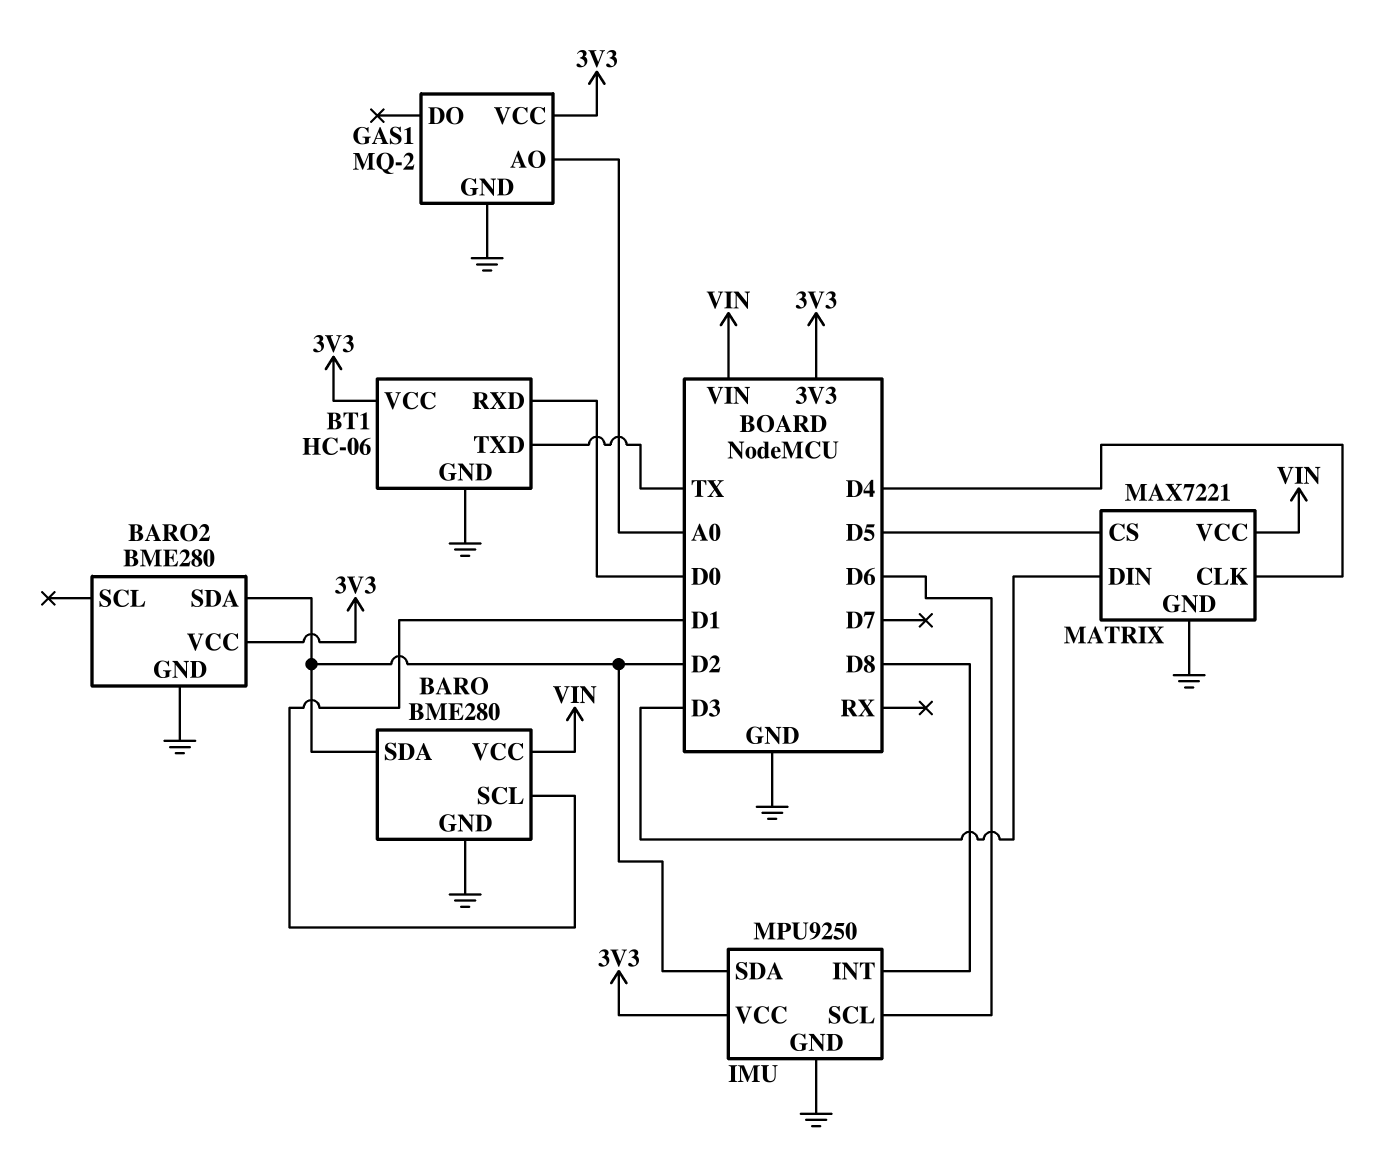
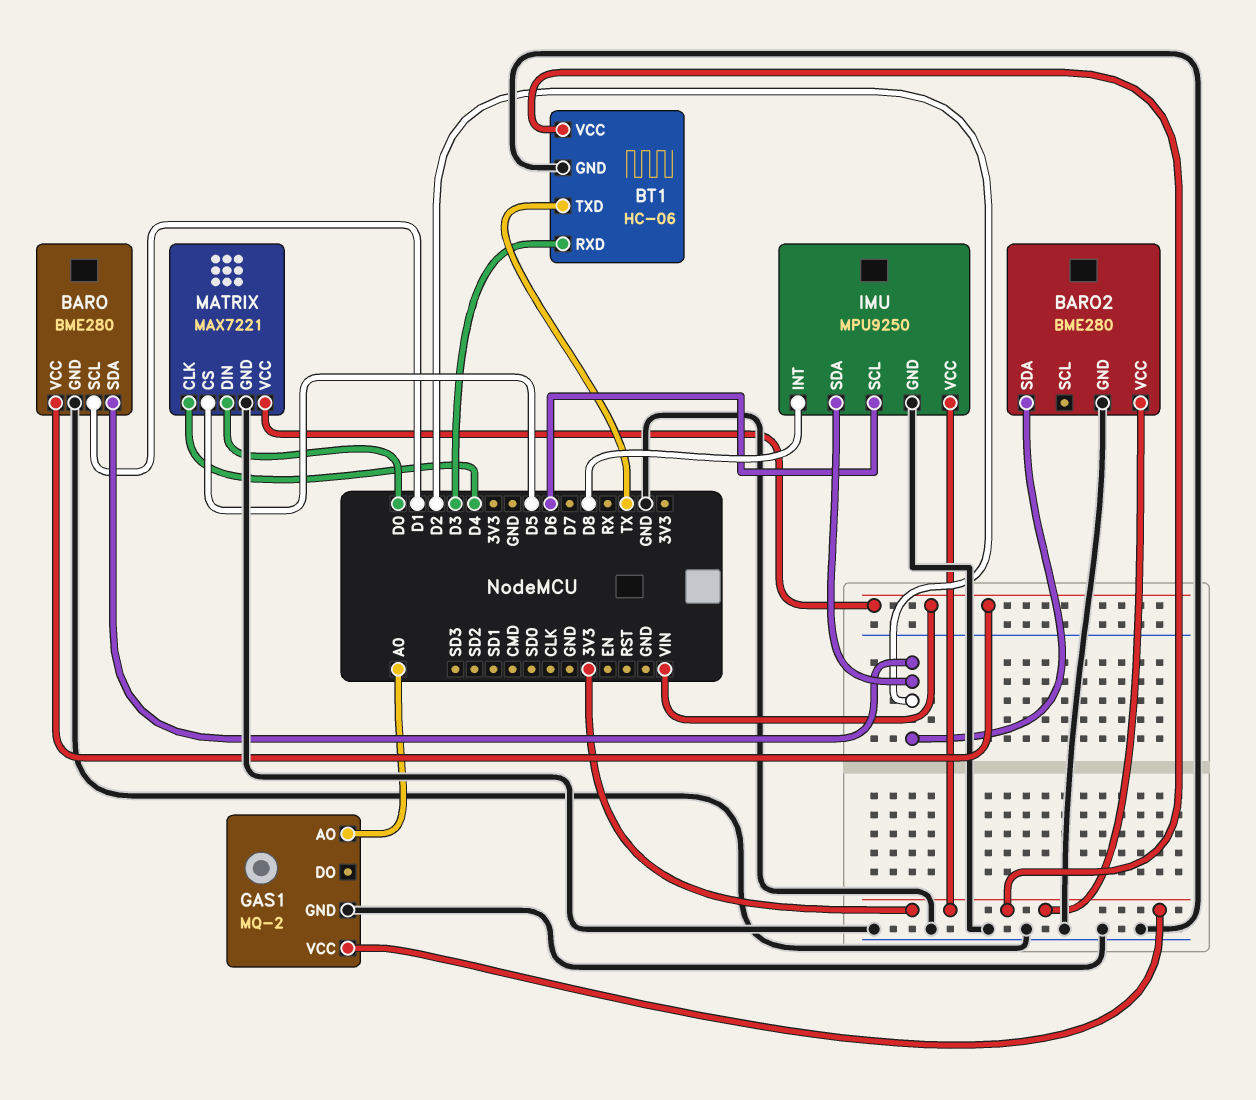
BT1 pin RXD: D0 -> D3
MATRIX pin DIN: D3 -> D0

